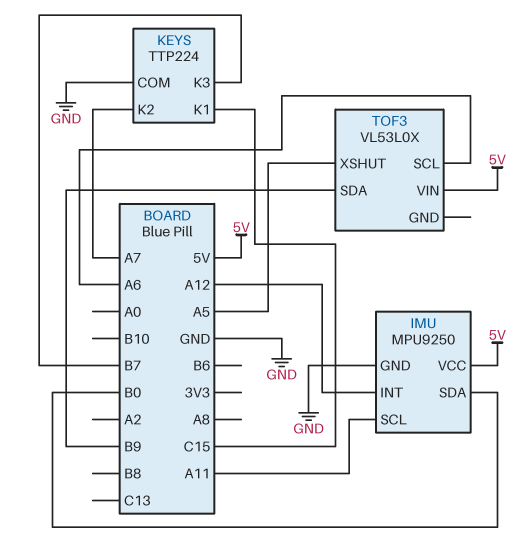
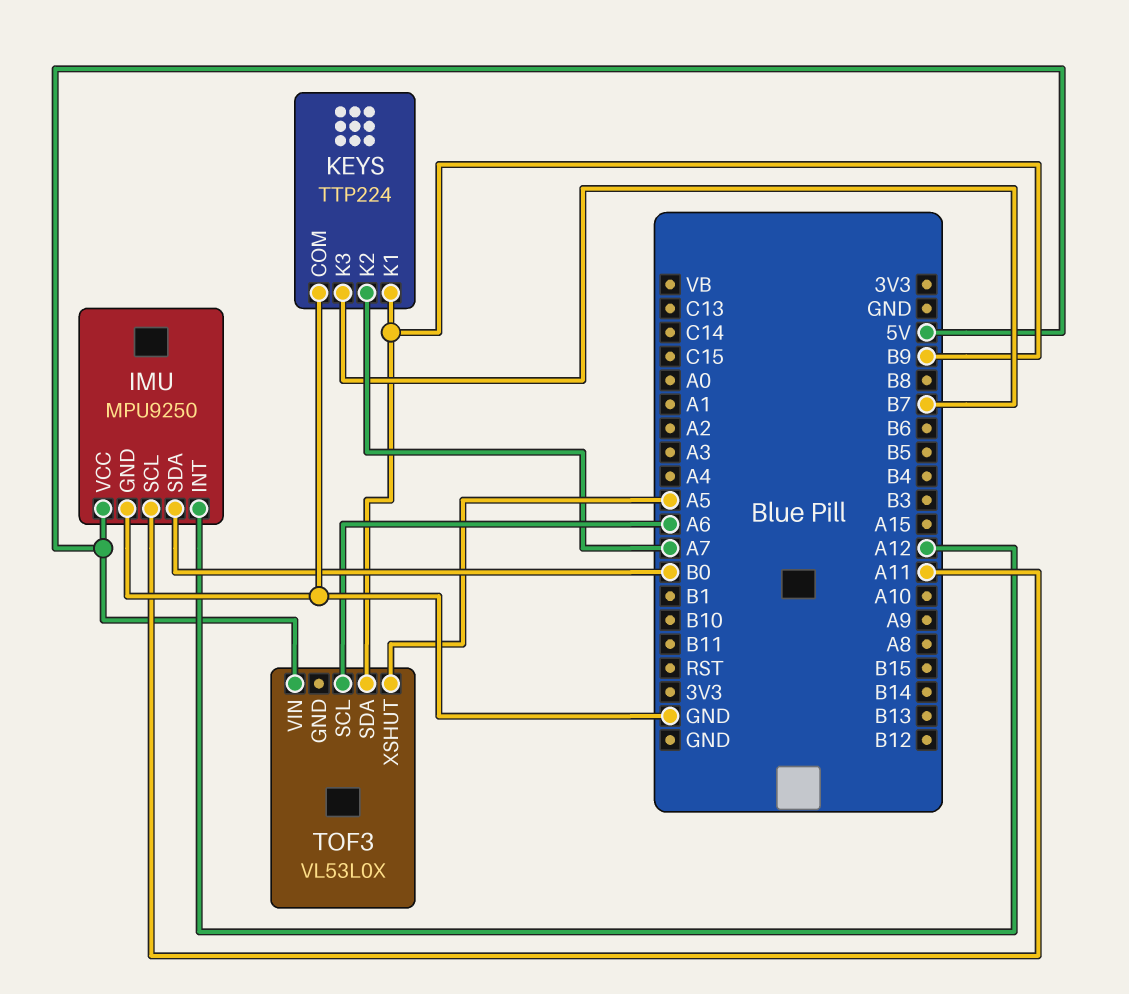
KEYS pin K1: C15 -> B9

